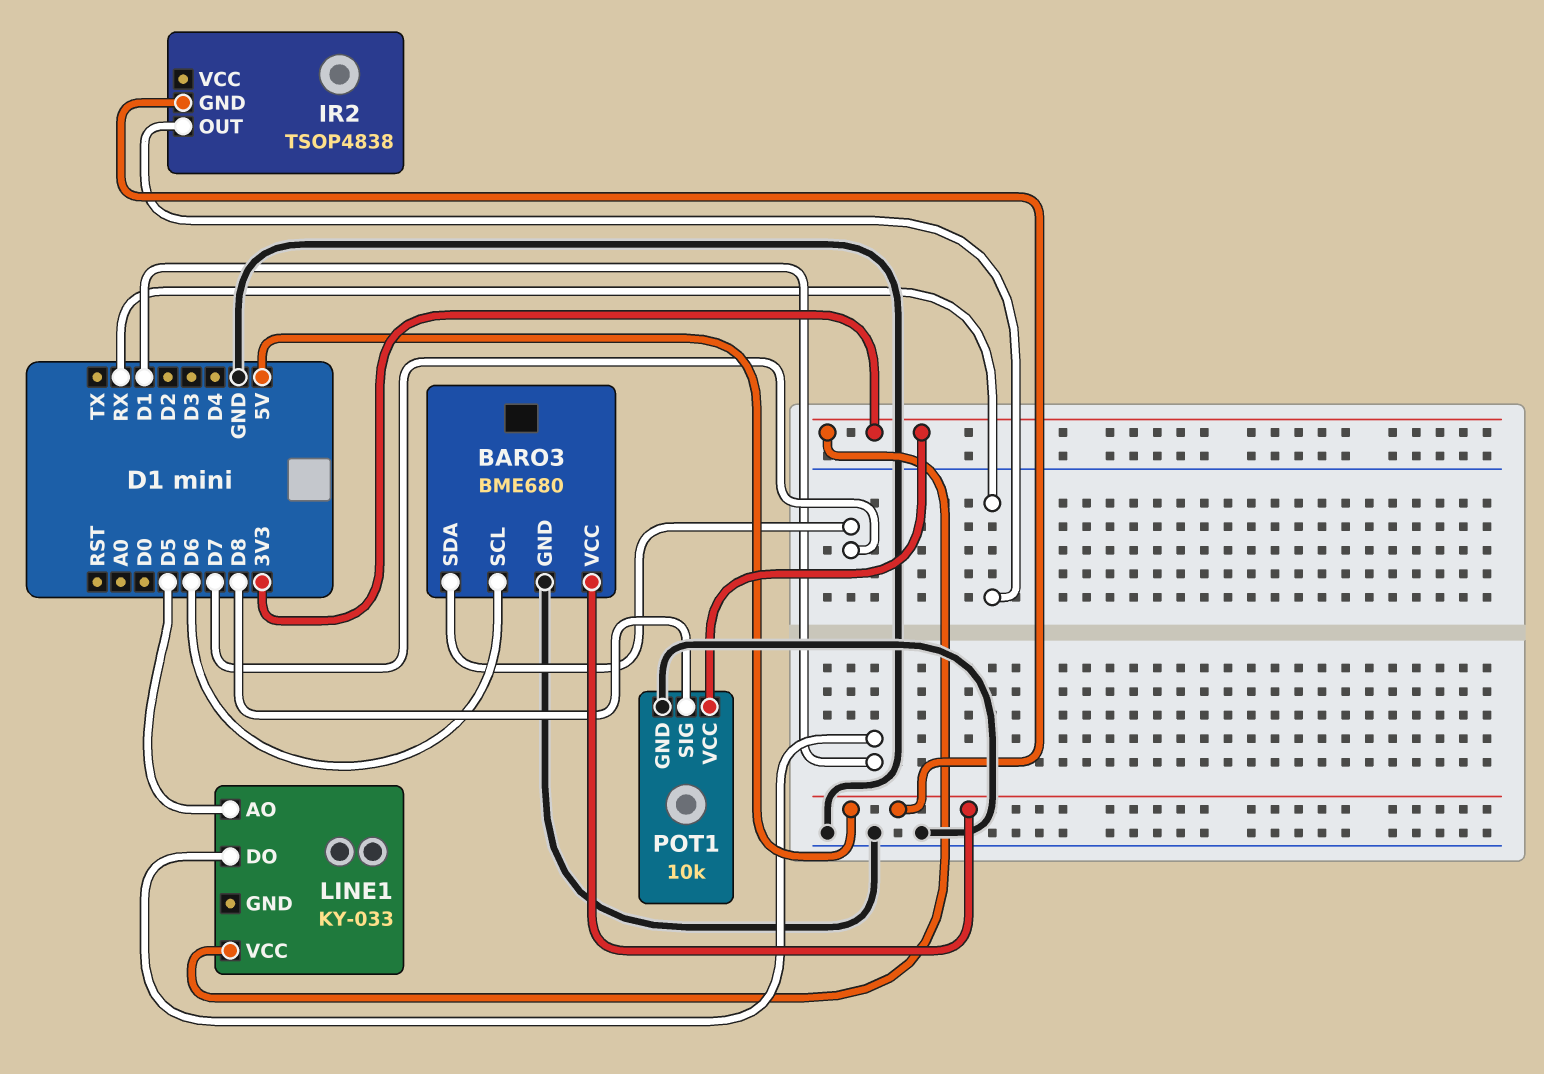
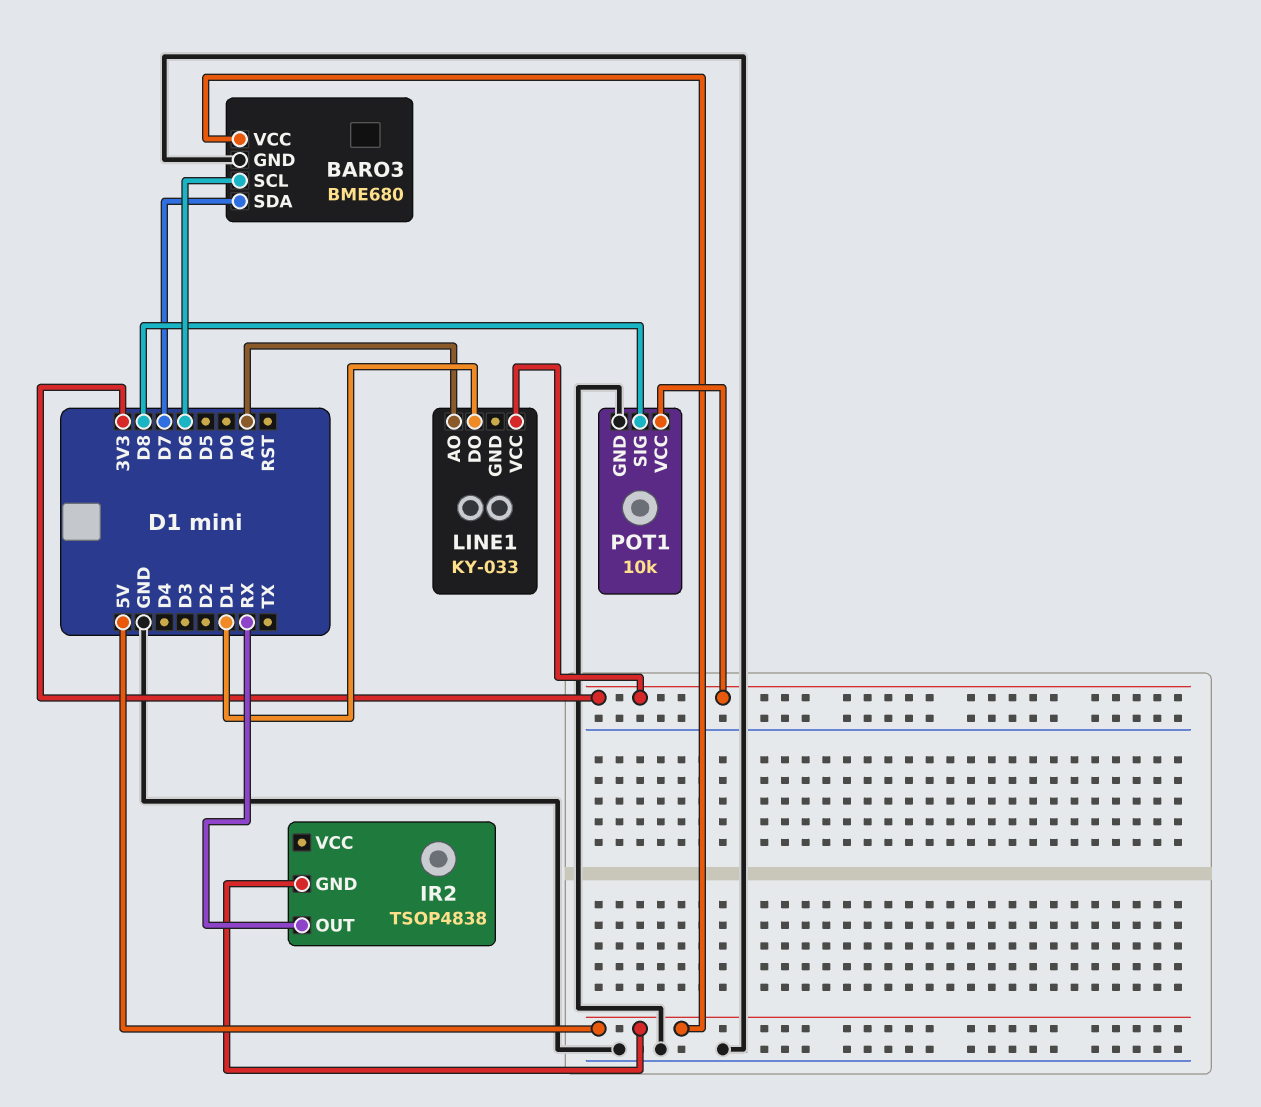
LINE1 pin AO: D5 -> A0

